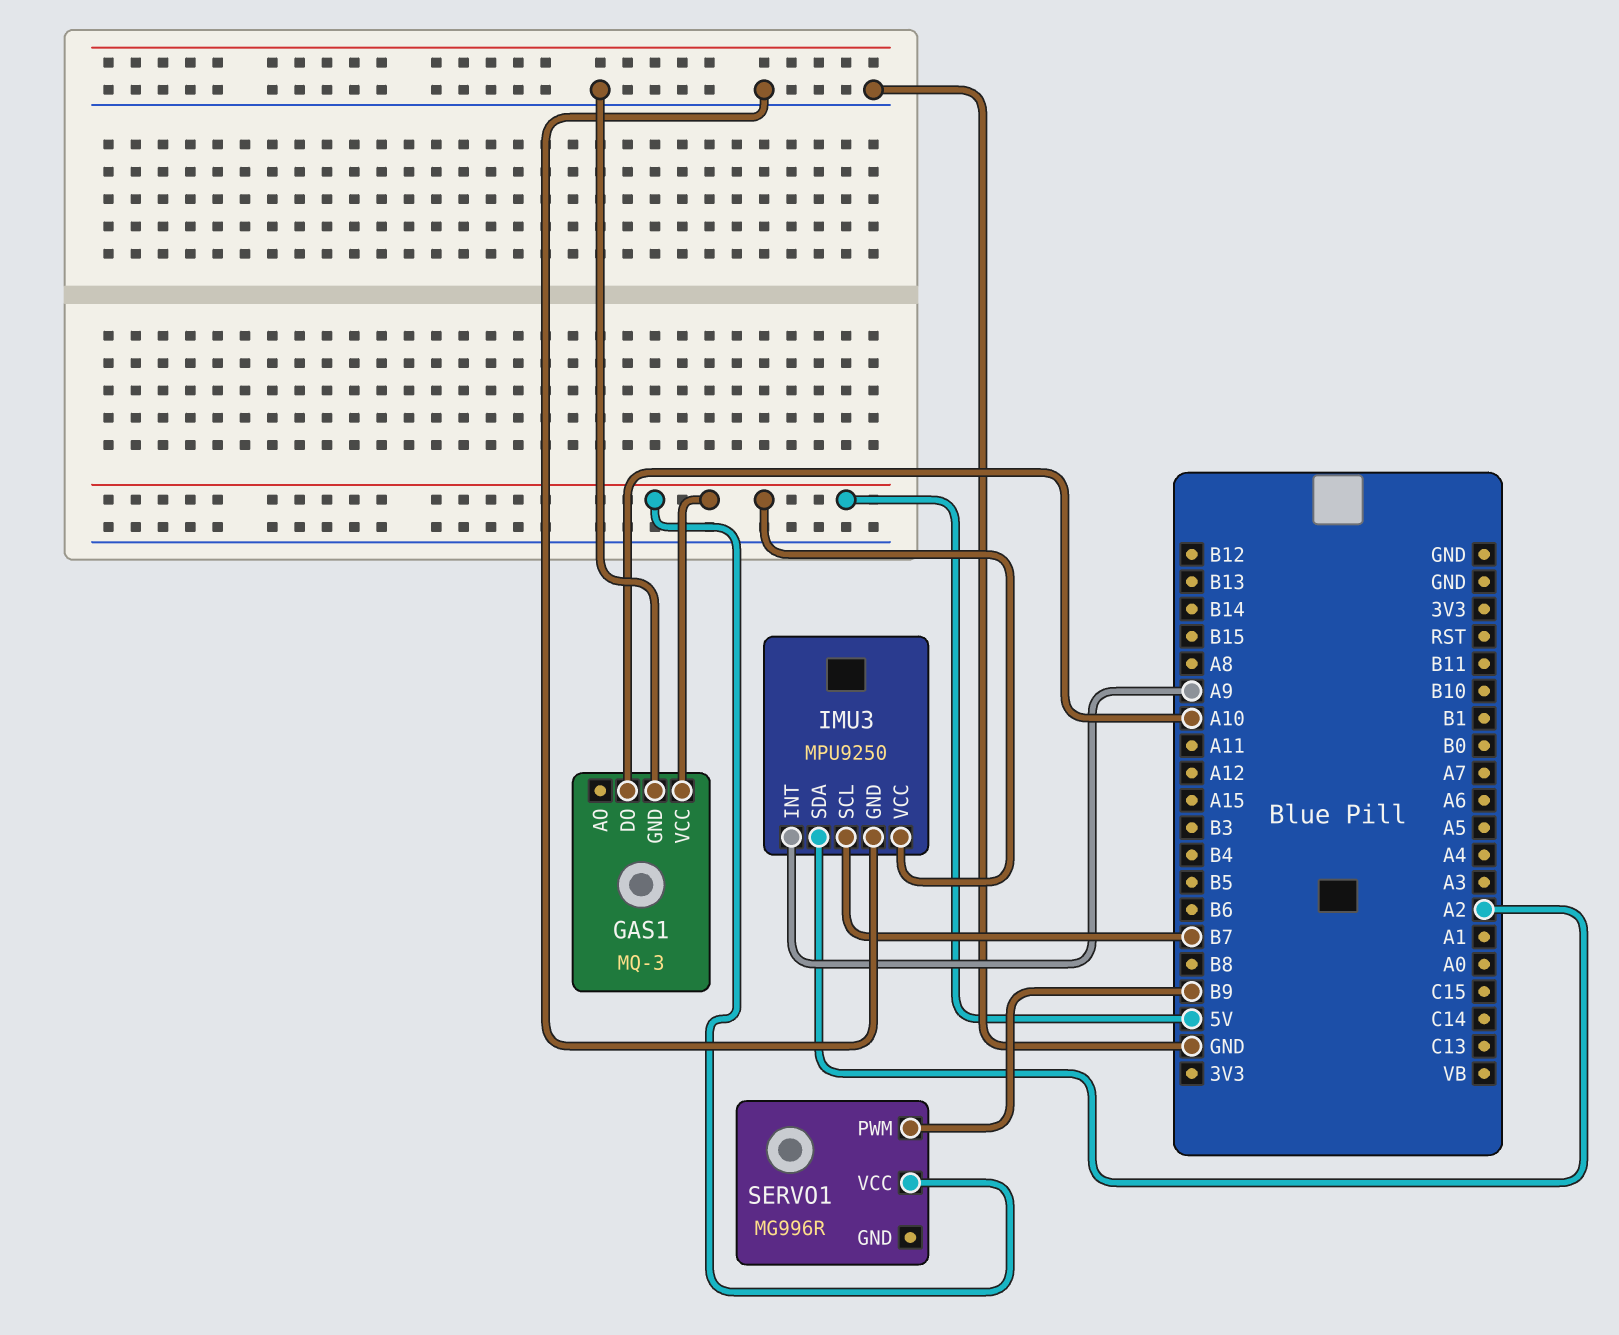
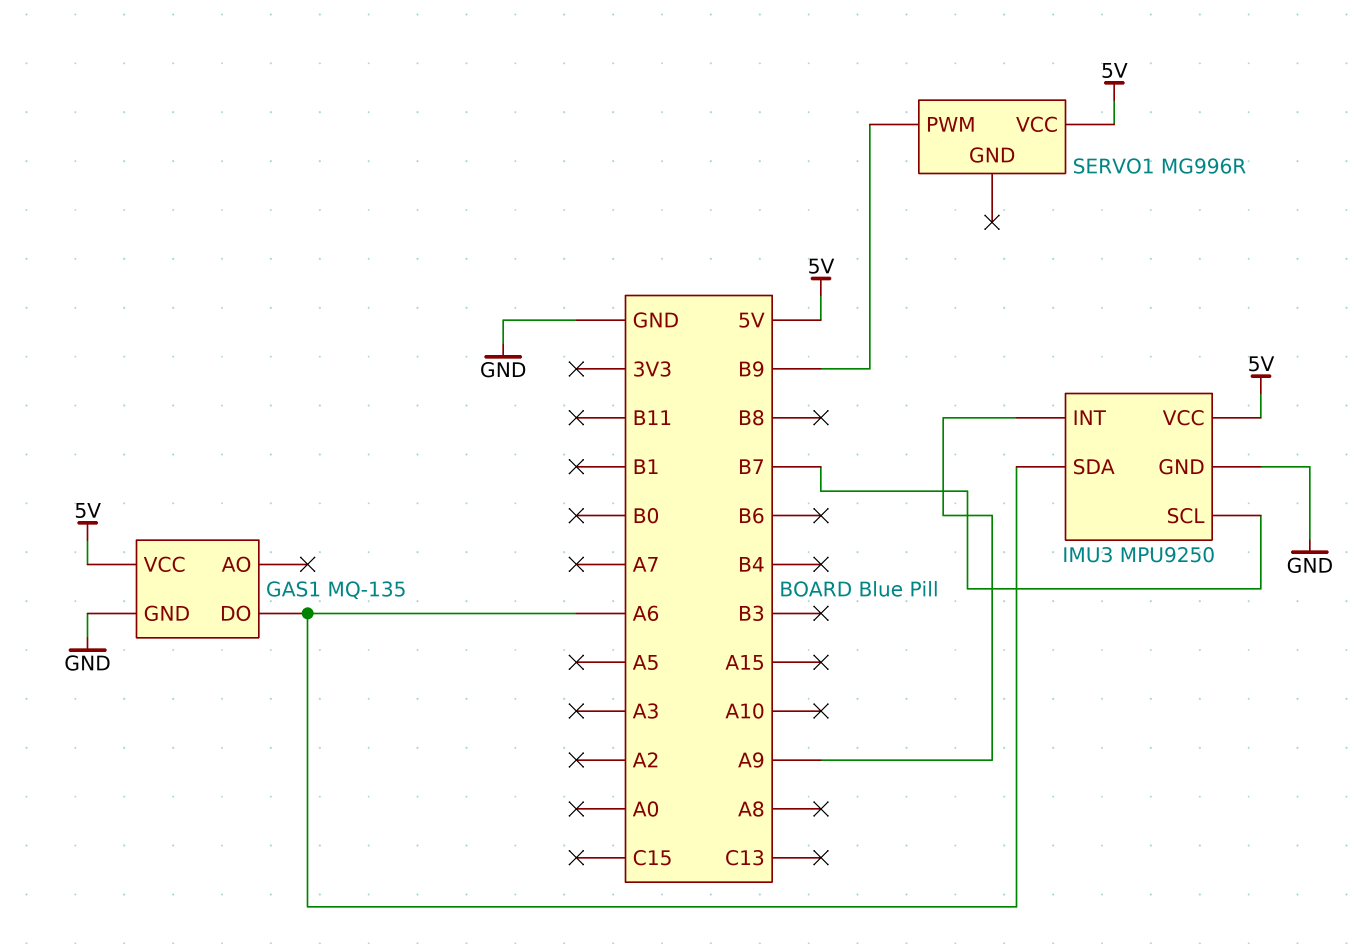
GAS1: MQ-3 -> MQ-135
GAS1 pin DO: A10 -> A6
IMU3 pin SDA: A2 -> A6

